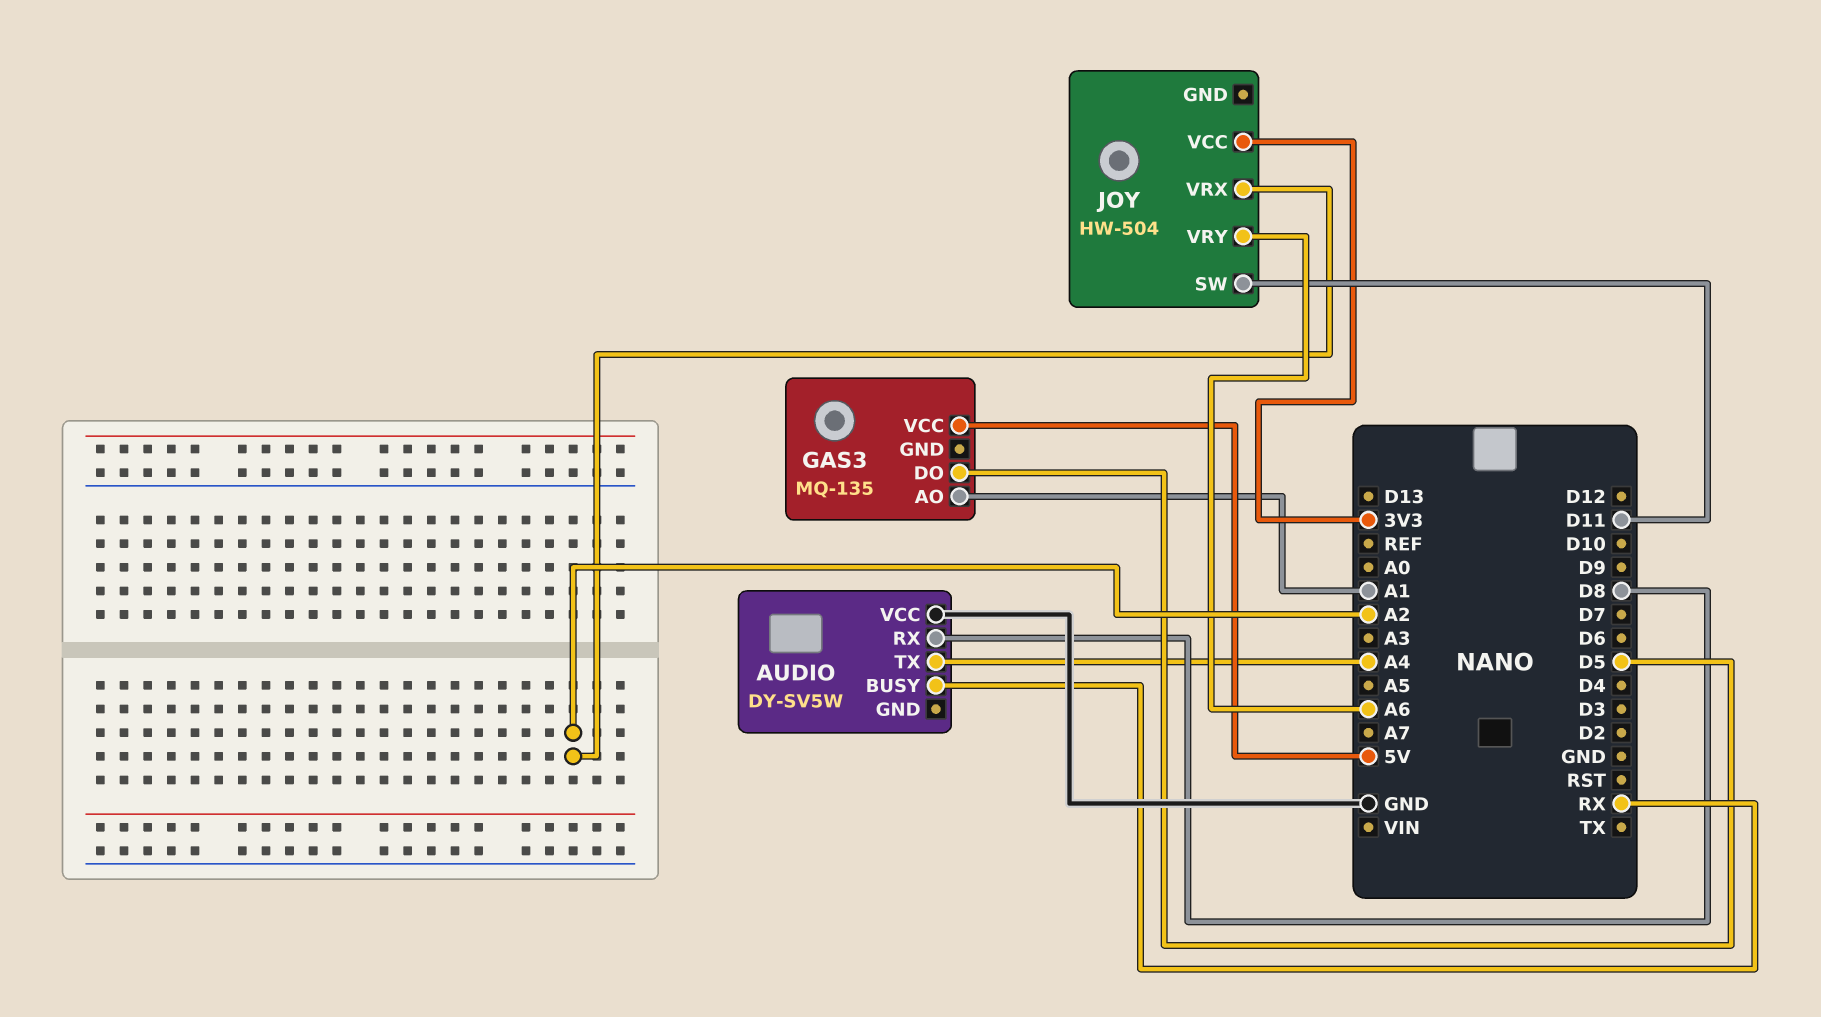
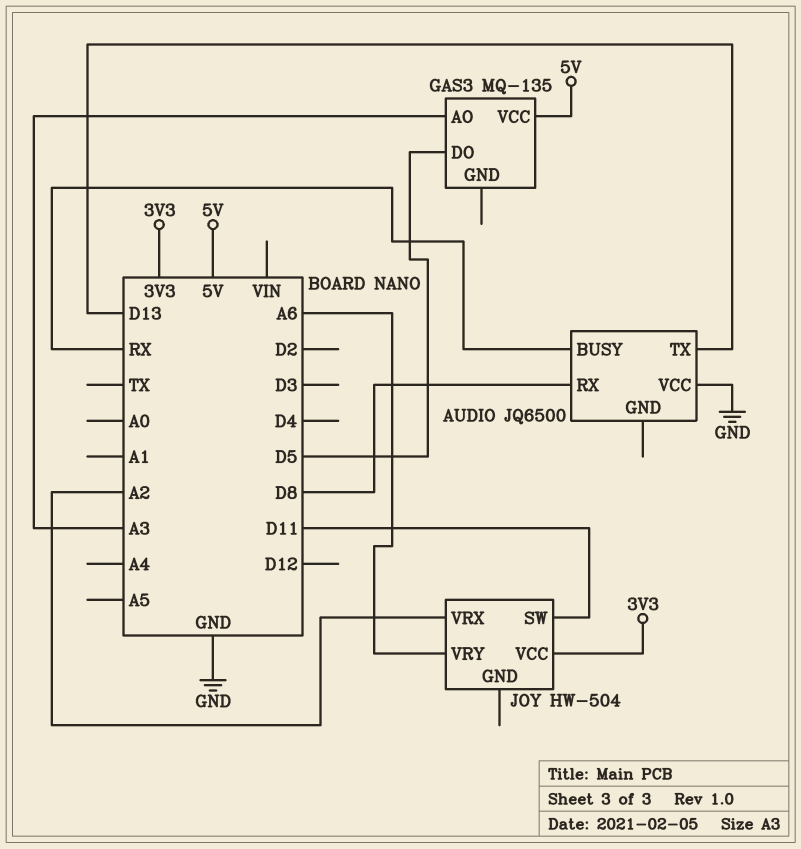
AUDIO: DY-SV5W -> JQ6500
AUDIO pin TX: A4 -> D13
GAS3 pin AO: A1 -> A3

